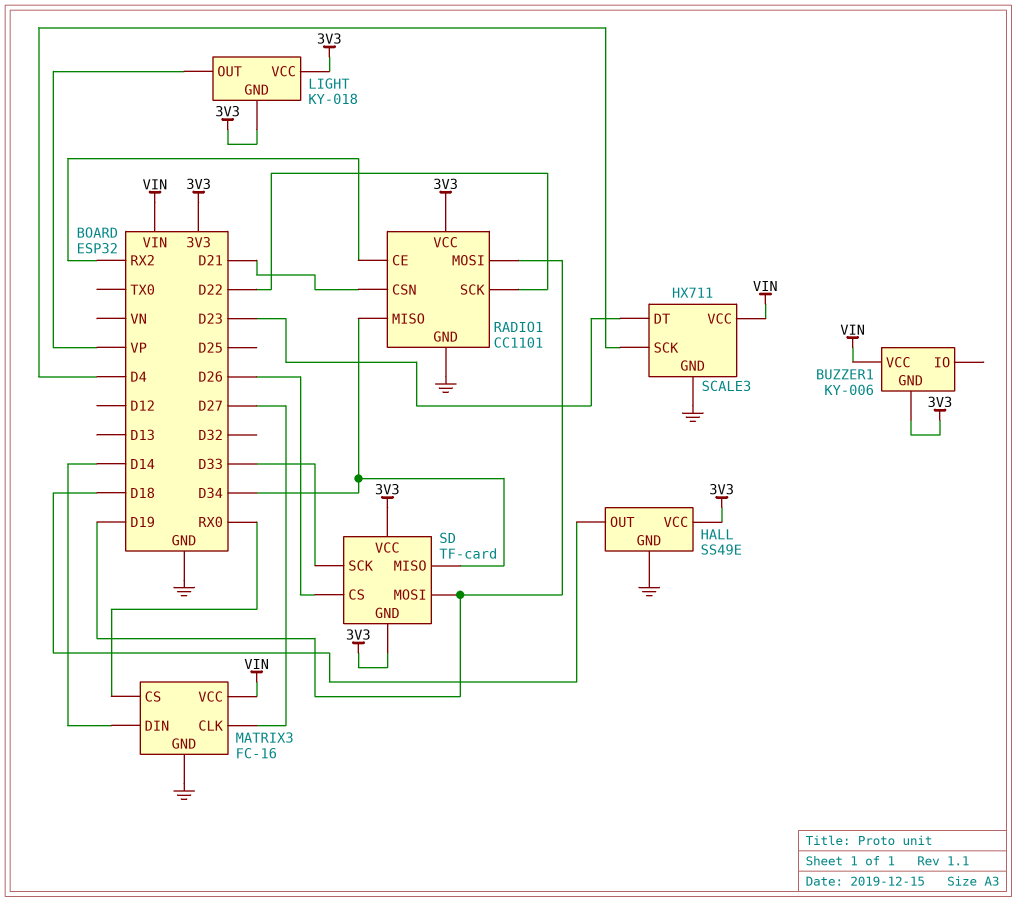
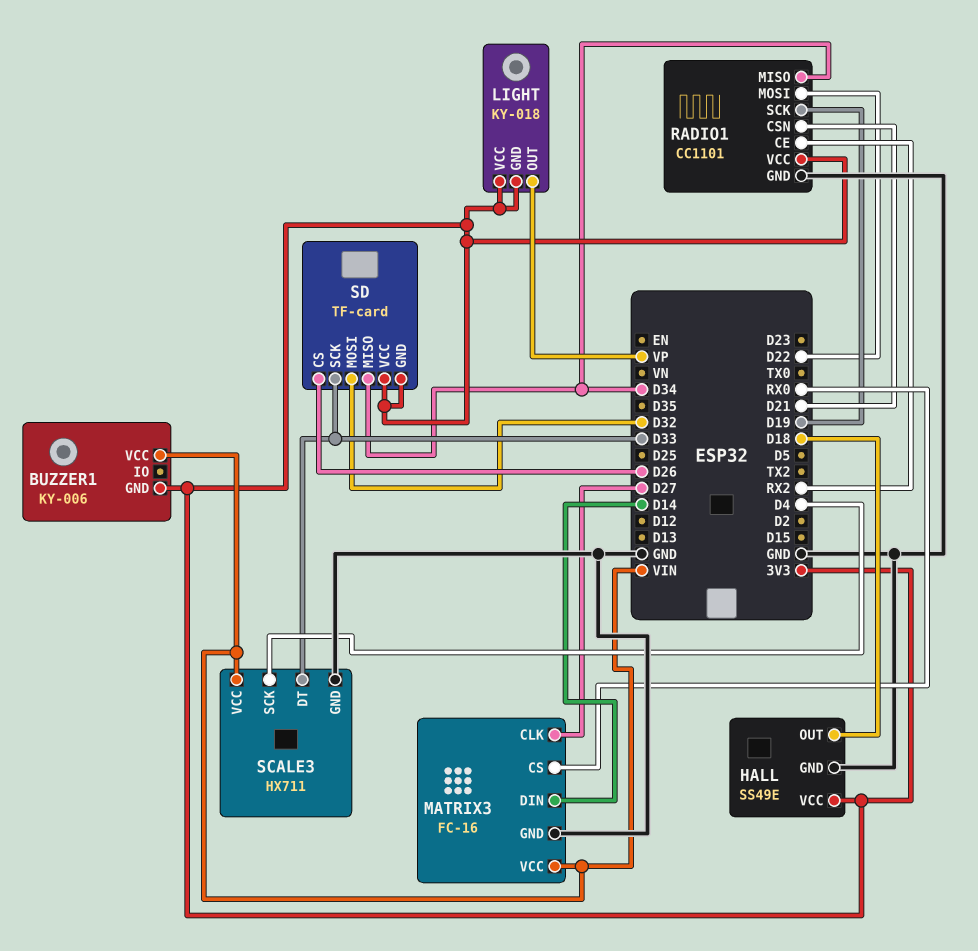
RADIO1 pin MOSI: D19 -> D22
RADIO1 pin SCK: D22 -> D19
SCALE3 pin DT: D23 -> D33
SD pin MOSI: D19 -> D32

